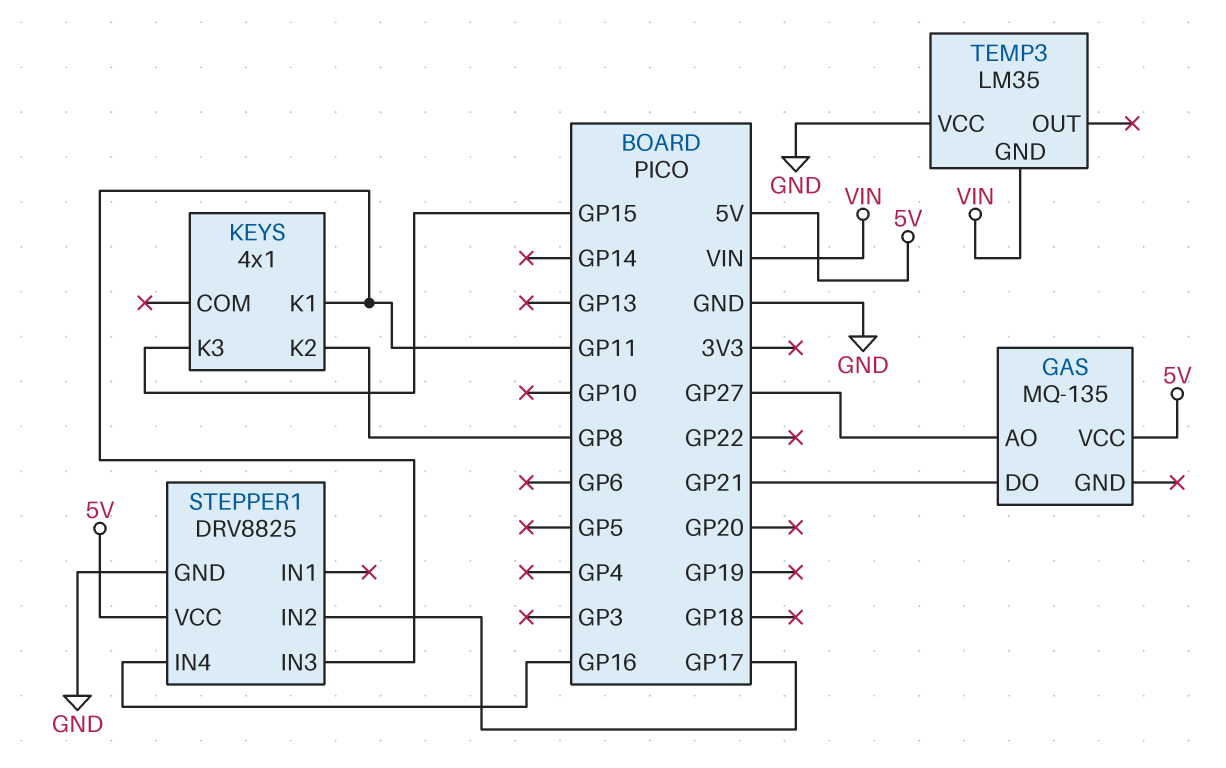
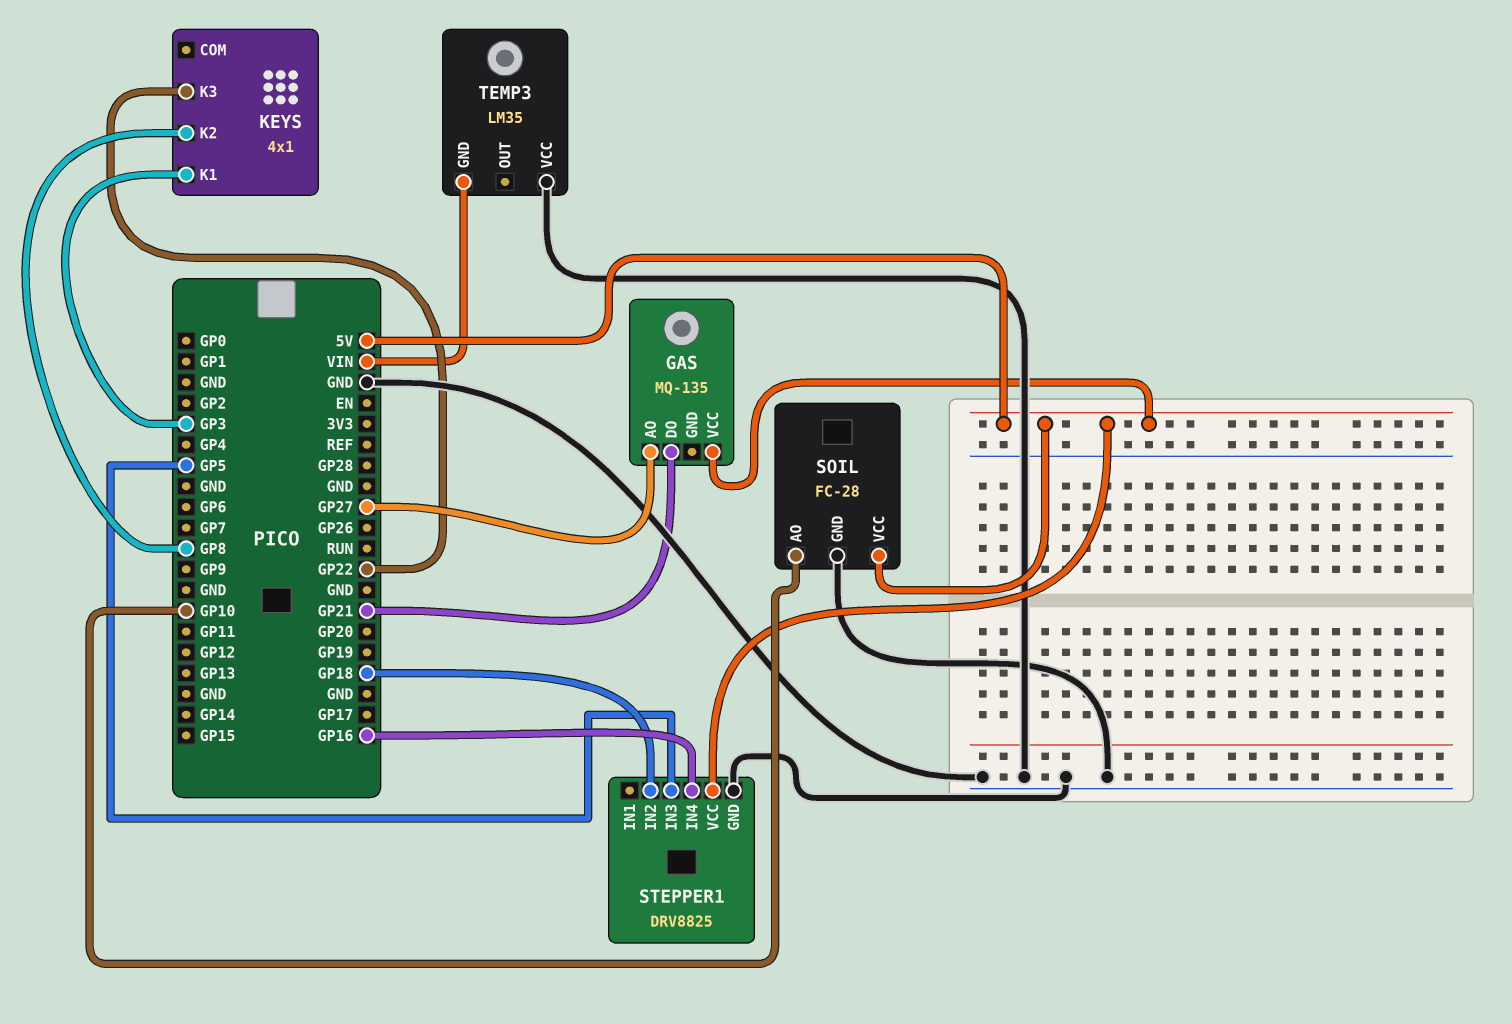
KEYS pin K1: GP11 -> GP3
KEYS pin K3: GP15 -> GP22
SOIL: none -> FC-28
SOIL pin AO: none -> GP10
SOIL pin GND: none -> GND
SOIL pin VCC: none -> 5V
STEPPER1 pin IN2: GP17 -> GP18
STEPPER1 pin IN3: GP11 -> GP5

